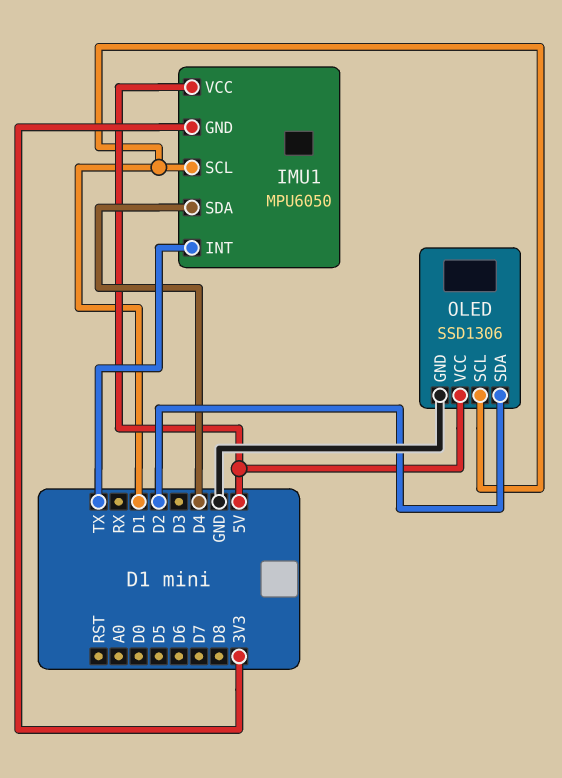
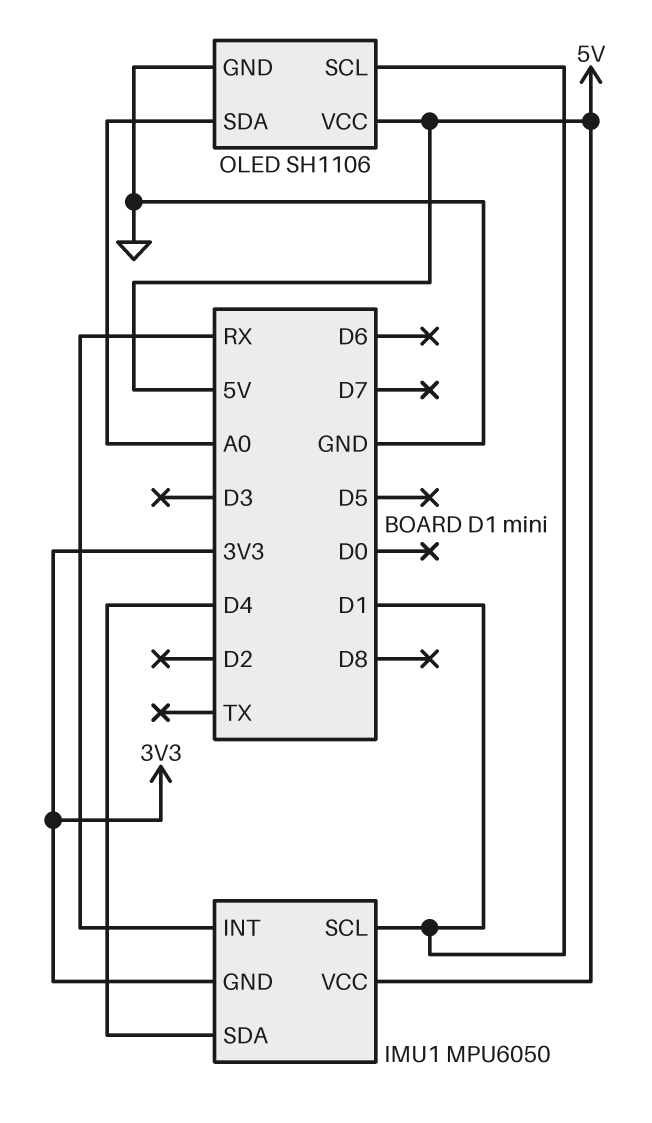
IMU1 pin INT: TX -> RX
OLED: SSD1306 -> SH1106
OLED pin SDA: D2 -> A0

